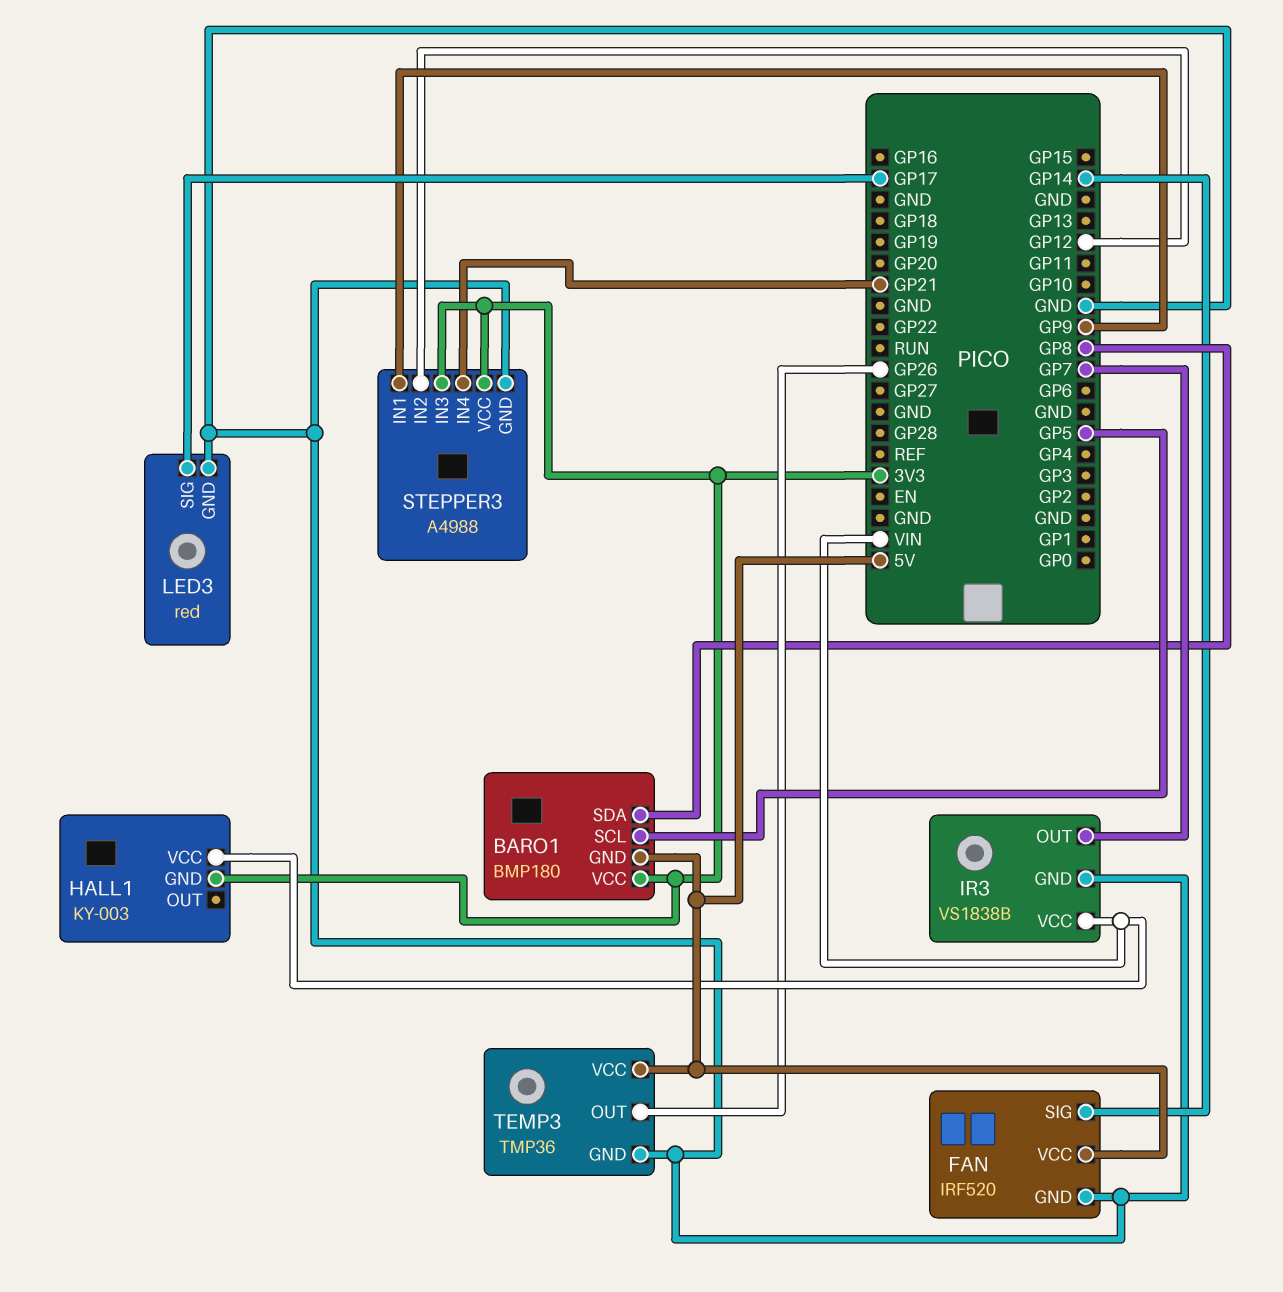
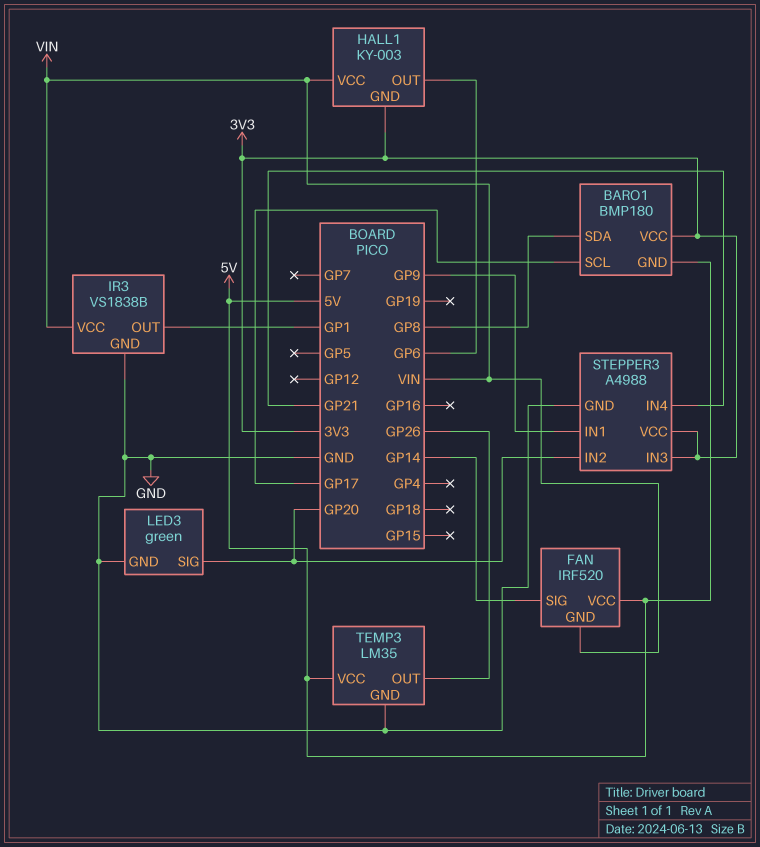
BARO1 pin SCL: GP5 -> GP17
FAN pin GND: GND -> VIN
HALL1 pin OUT: none -> GP6
IR3 pin OUT: GP7 -> GP1
LED3: red -> green
LED3 pin SIG: GP17 -> GP20
STEPPER3 pin IN2: GP12 -> GP20
TEMP3: TMP36 -> LM35

